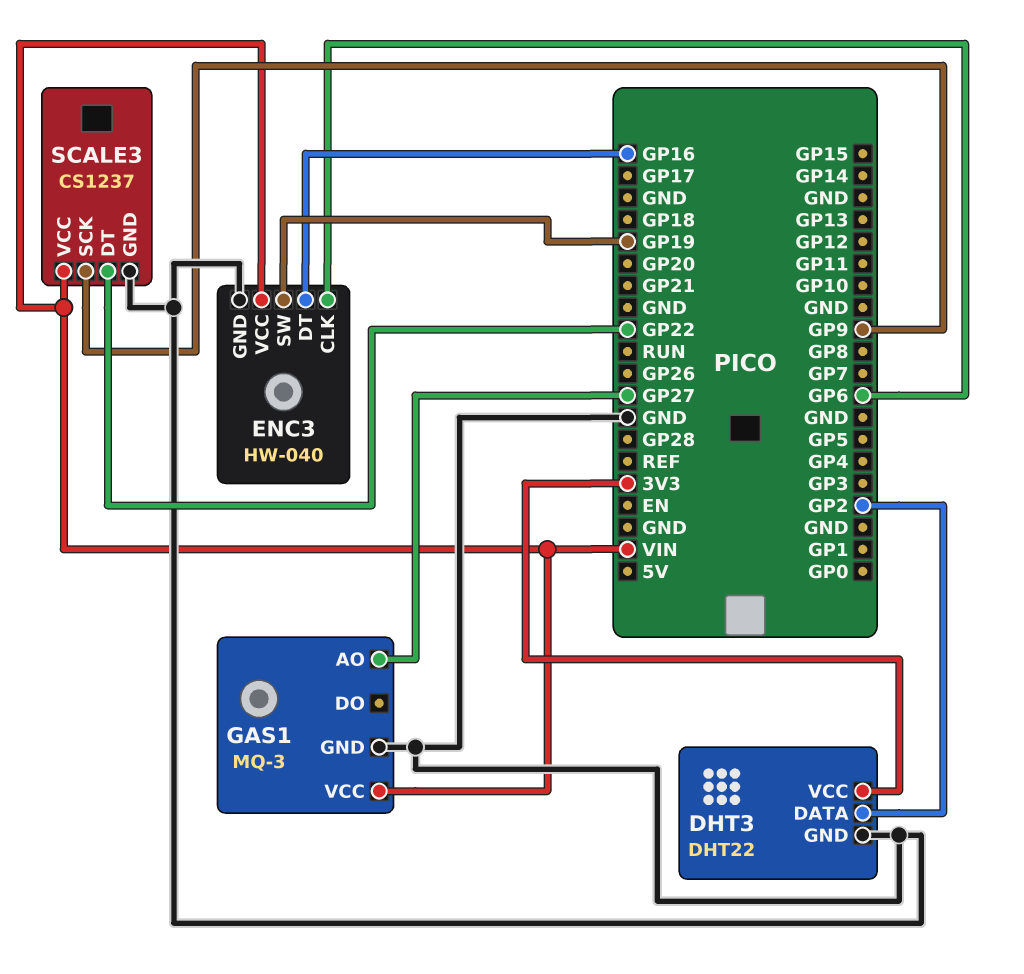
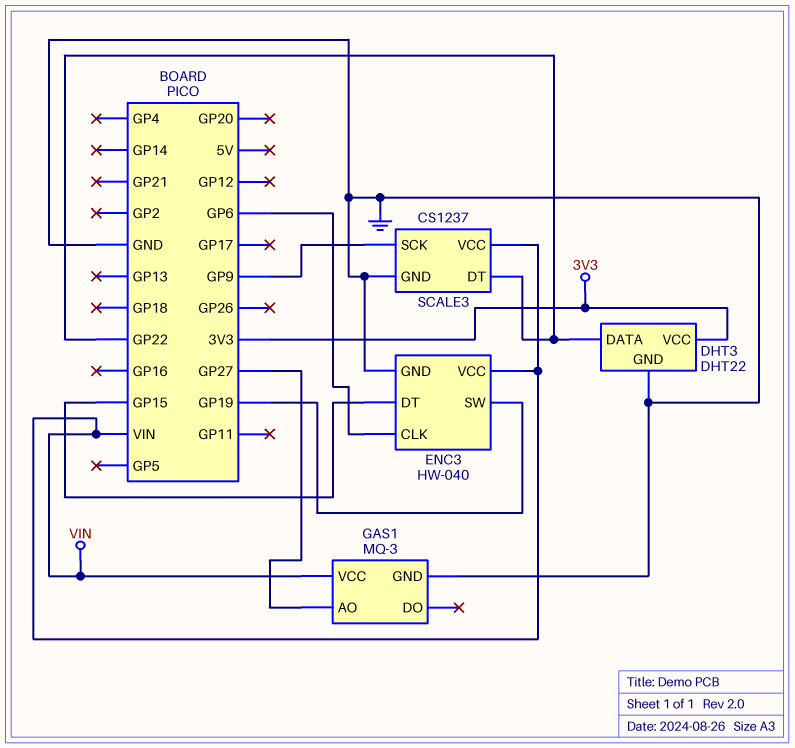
DHT3 pin DATA: GP2 -> GP22
ENC3 pin DT: GP16 -> GP15

